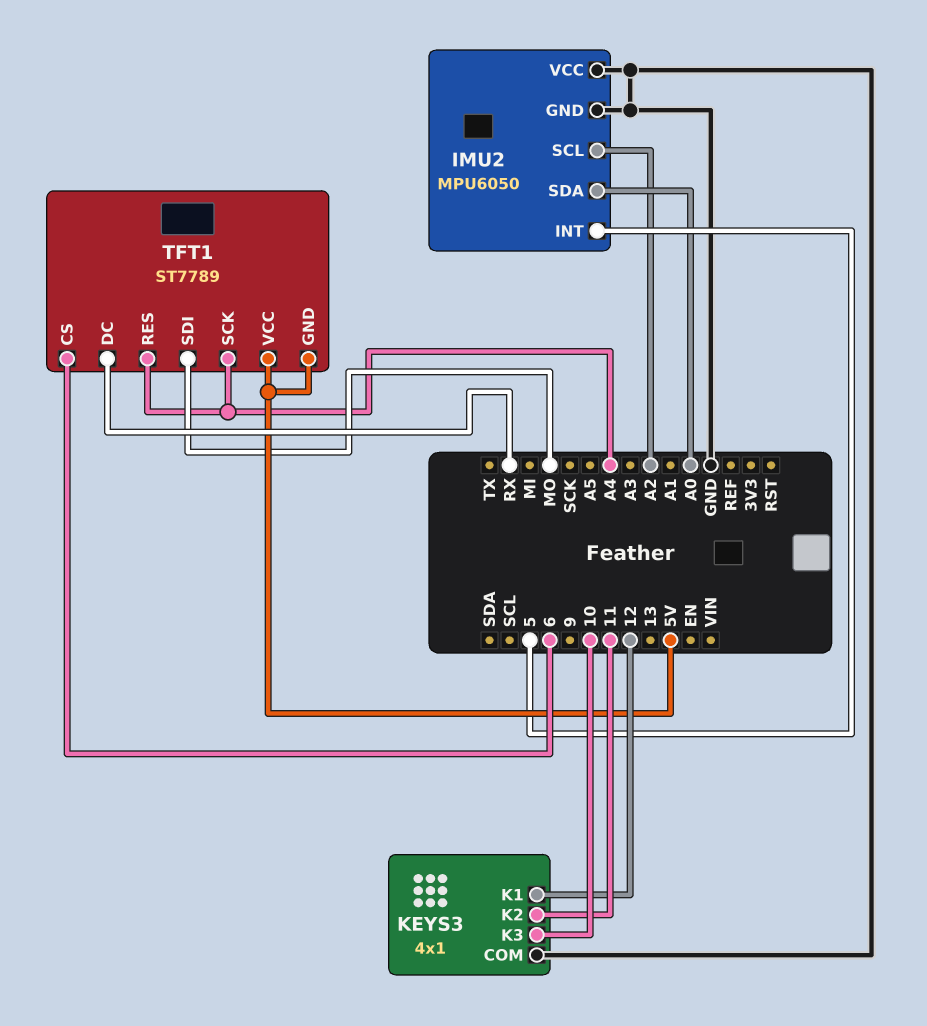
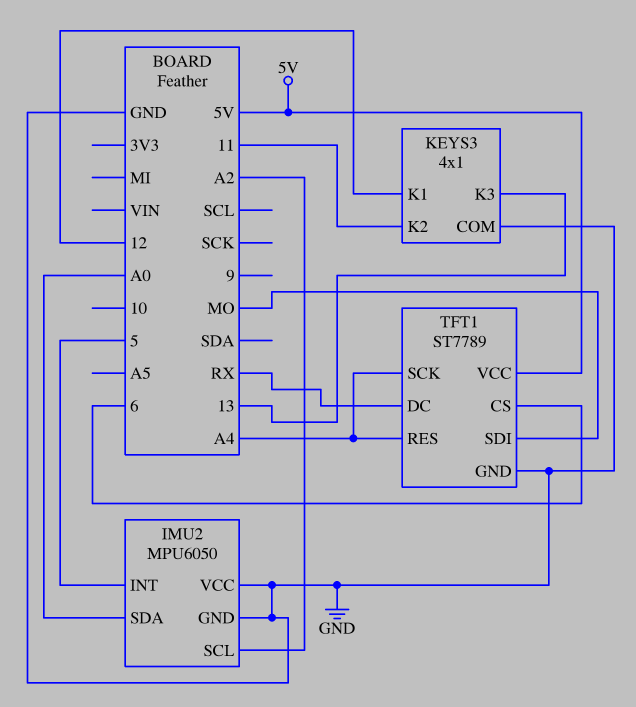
KEYS3 pin K3: 10 -> 13
TFT1 pin GND: 5V -> GND

